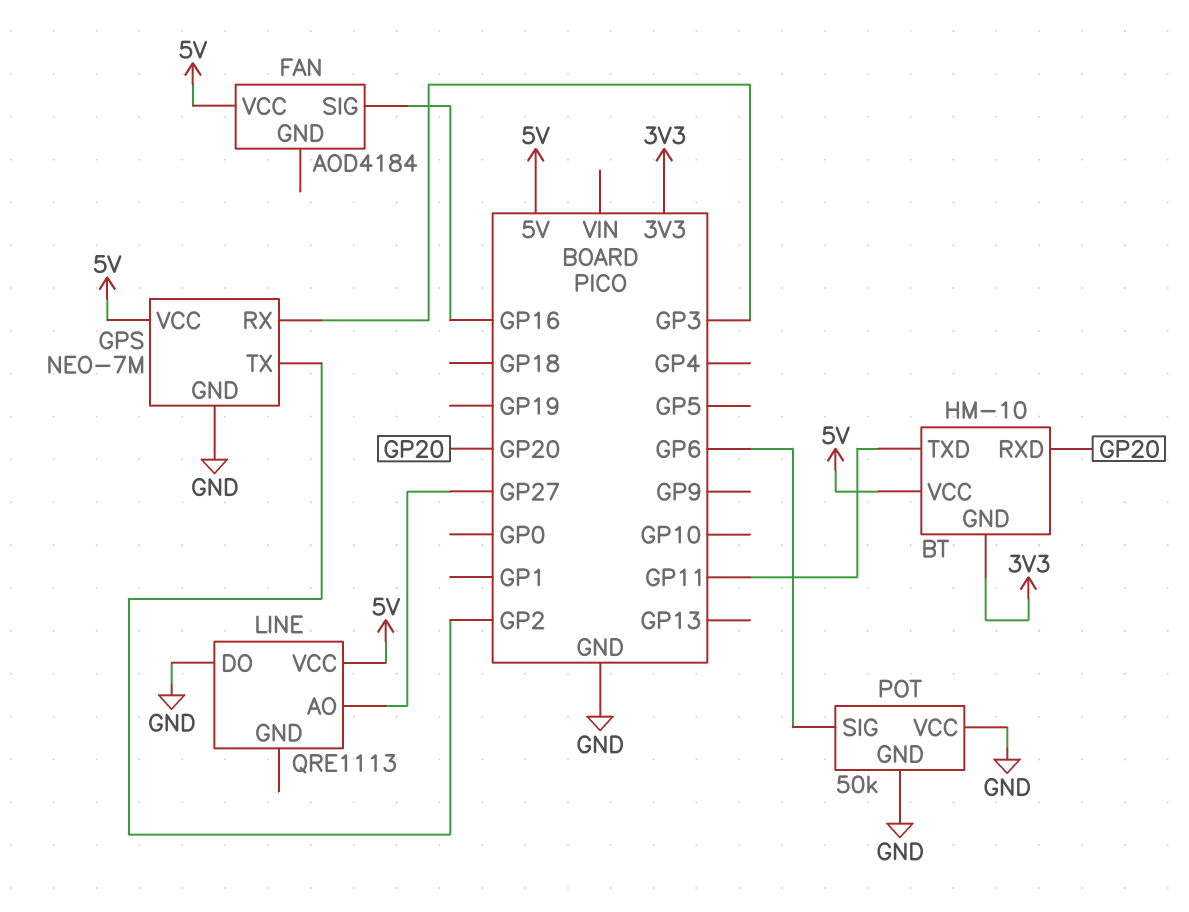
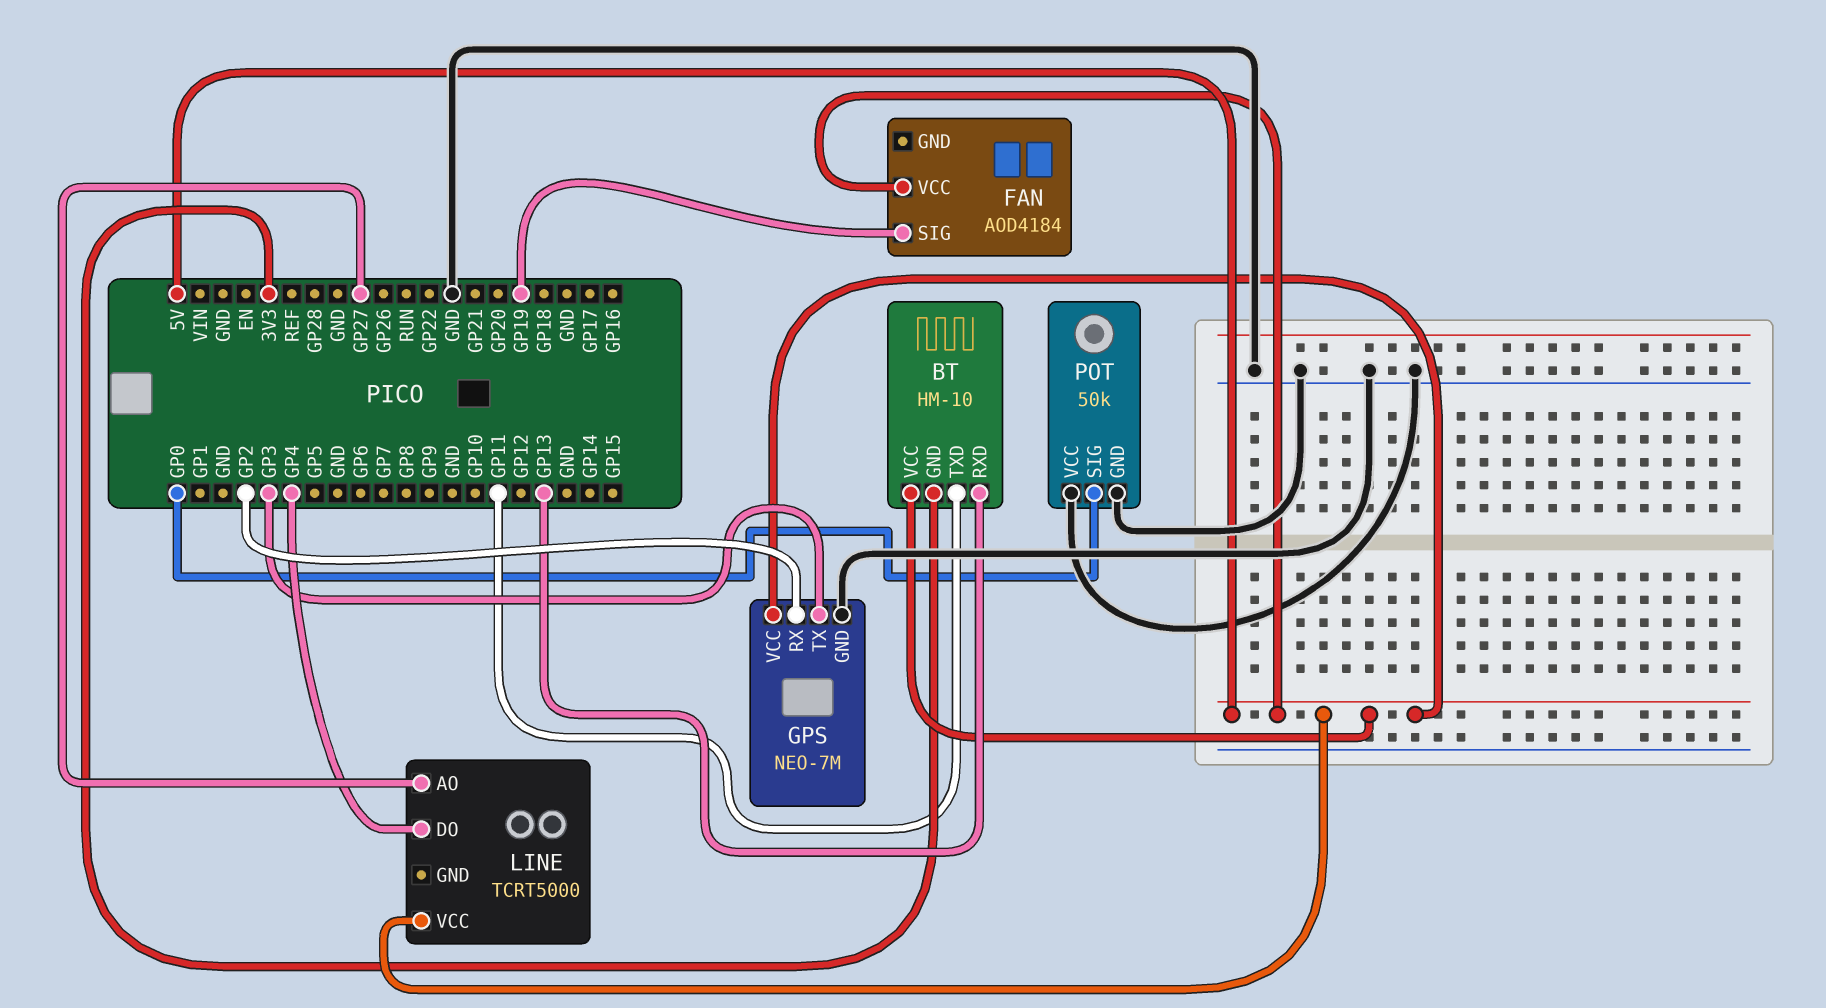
BT pin RXD: GP20 -> GP13
FAN pin SIG: GP16 -> GP19
GPS pin RX: GP3 -> GP2
GPS pin TX: GP2 -> GP3
LINE: QRE1113 -> TCRT5000
LINE pin DO: GND -> GP4
POT pin SIG: GP6 -> GP0

